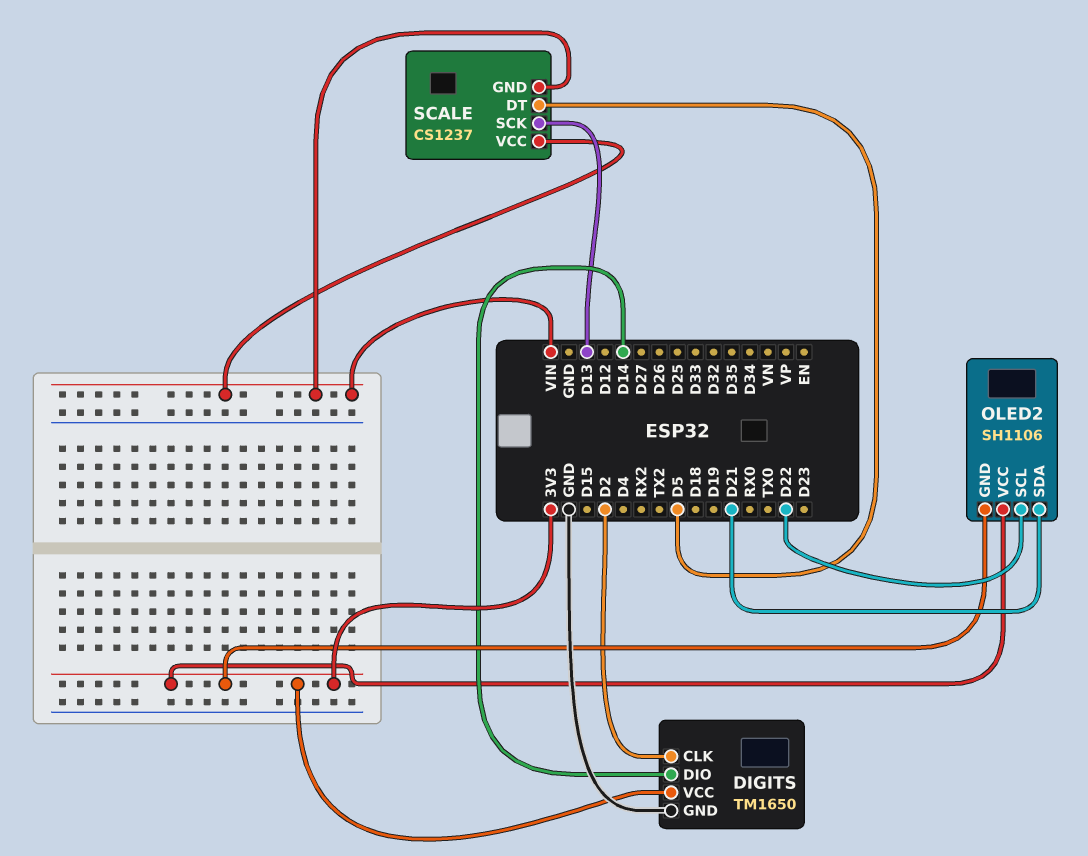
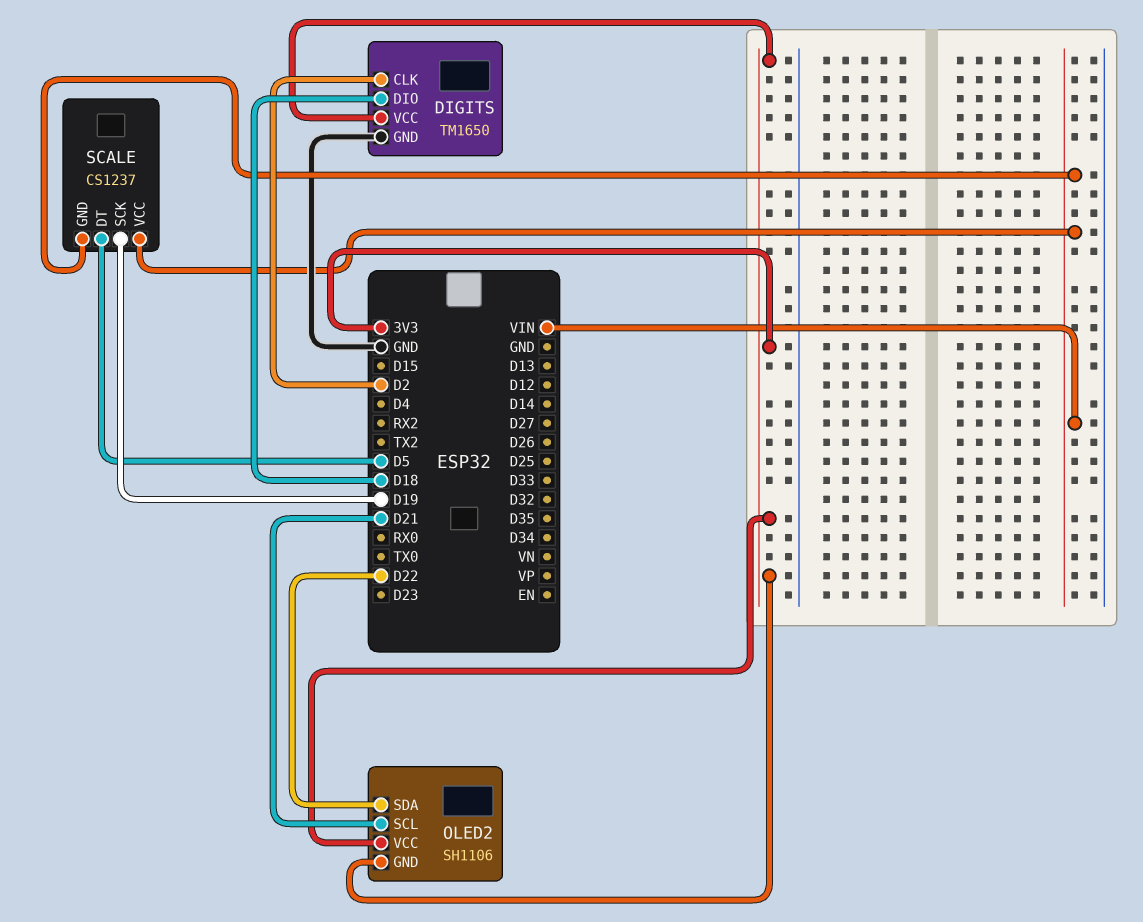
DIGITS pin DIO: D14 -> D18
OLED2 pin SCL: D22 -> D21
OLED2 pin SDA: D21 -> D22
SCALE pin SCK: D13 -> D19

